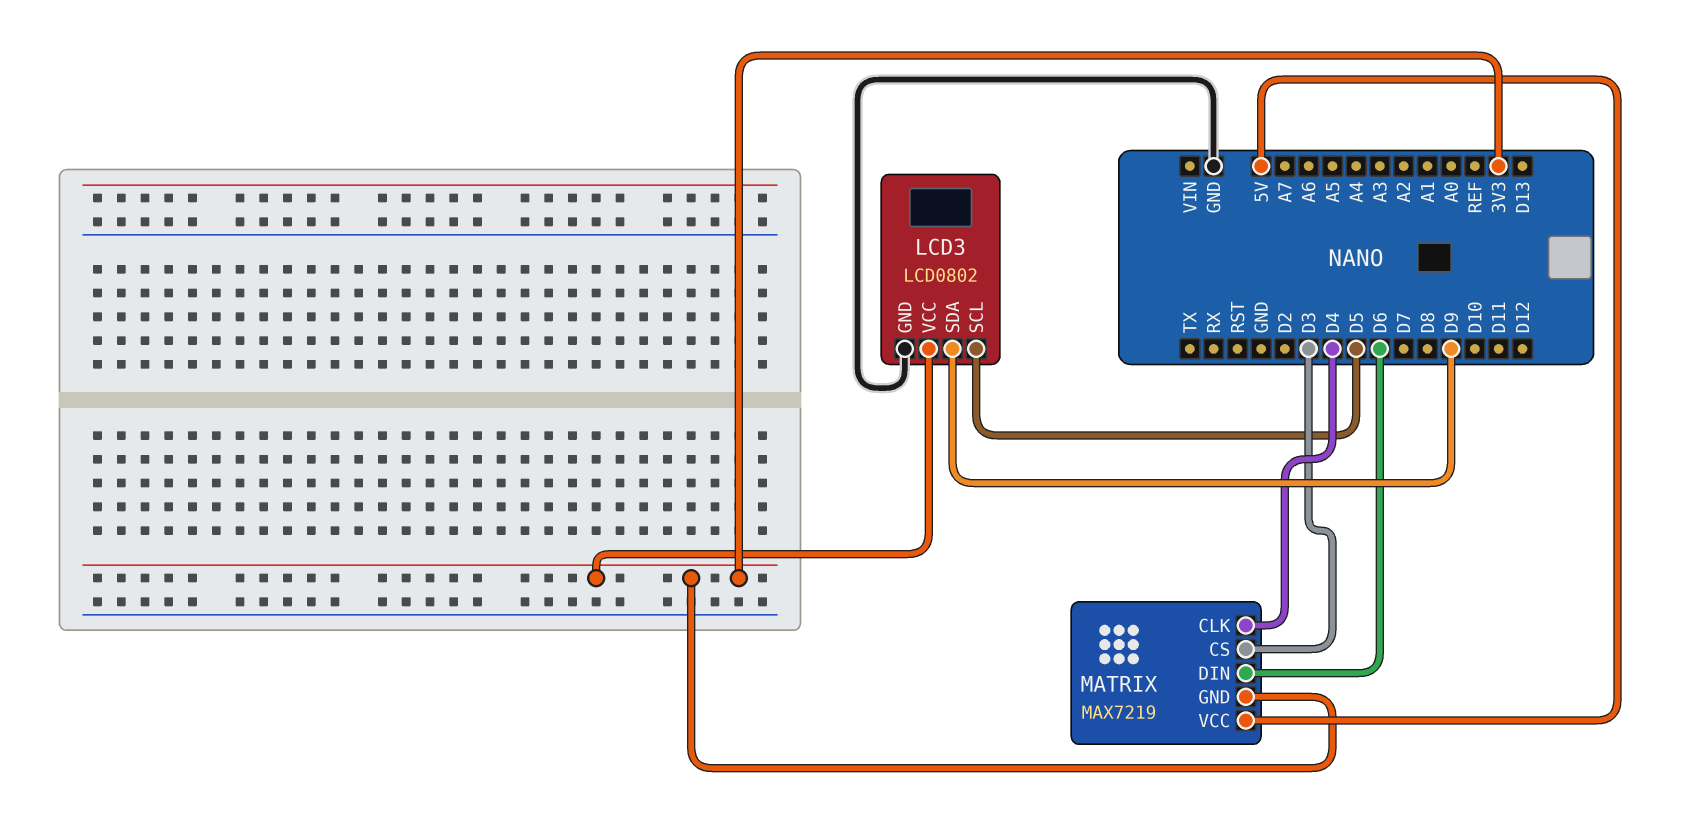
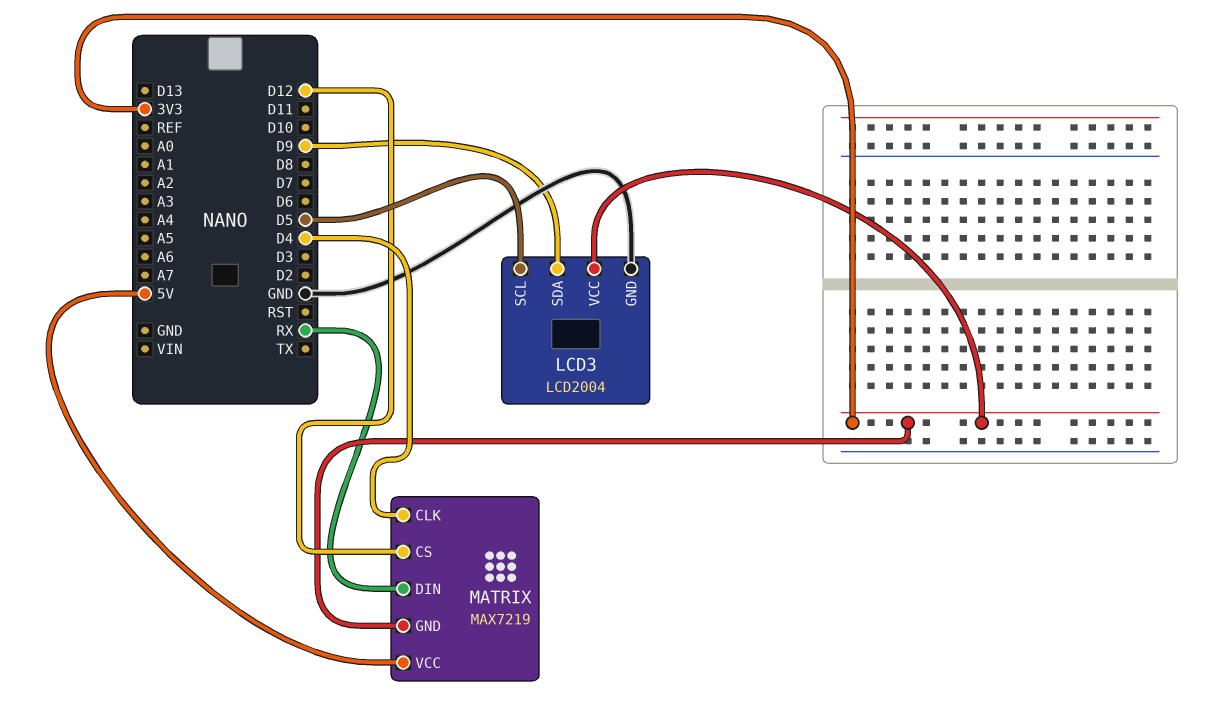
LCD3: LCD0802 -> LCD2004
MATRIX pin CS: D3 -> D12
MATRIX pin DIN: D6 -> RX

